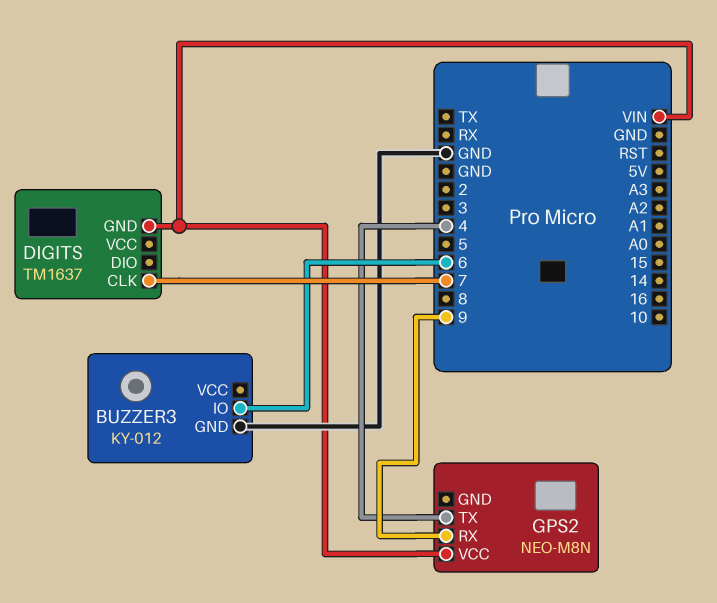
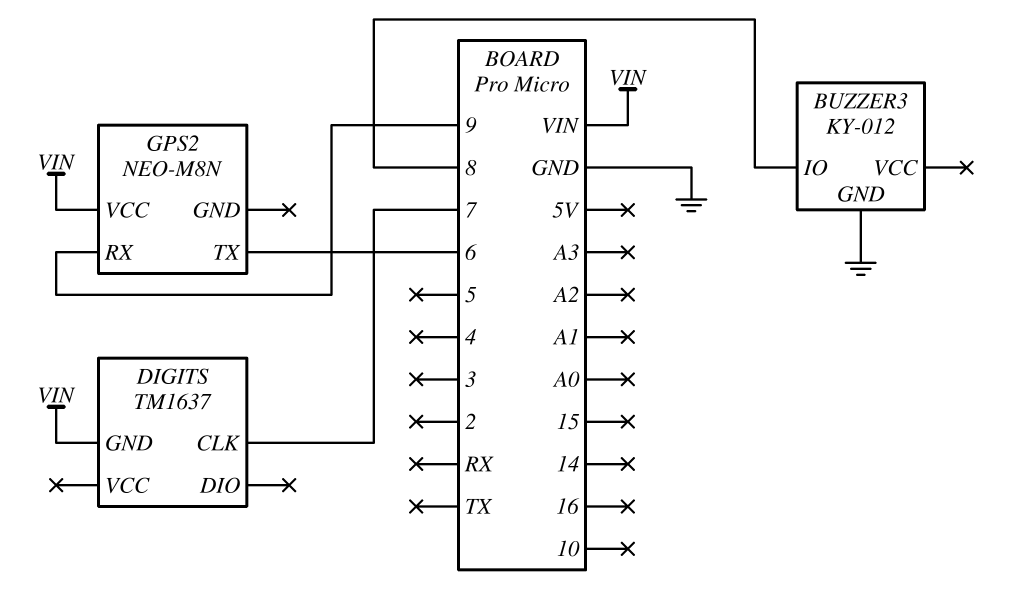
BUZZER3 pin IO: 6 -> 8
GPS2 pin TX: 4 -> 6

